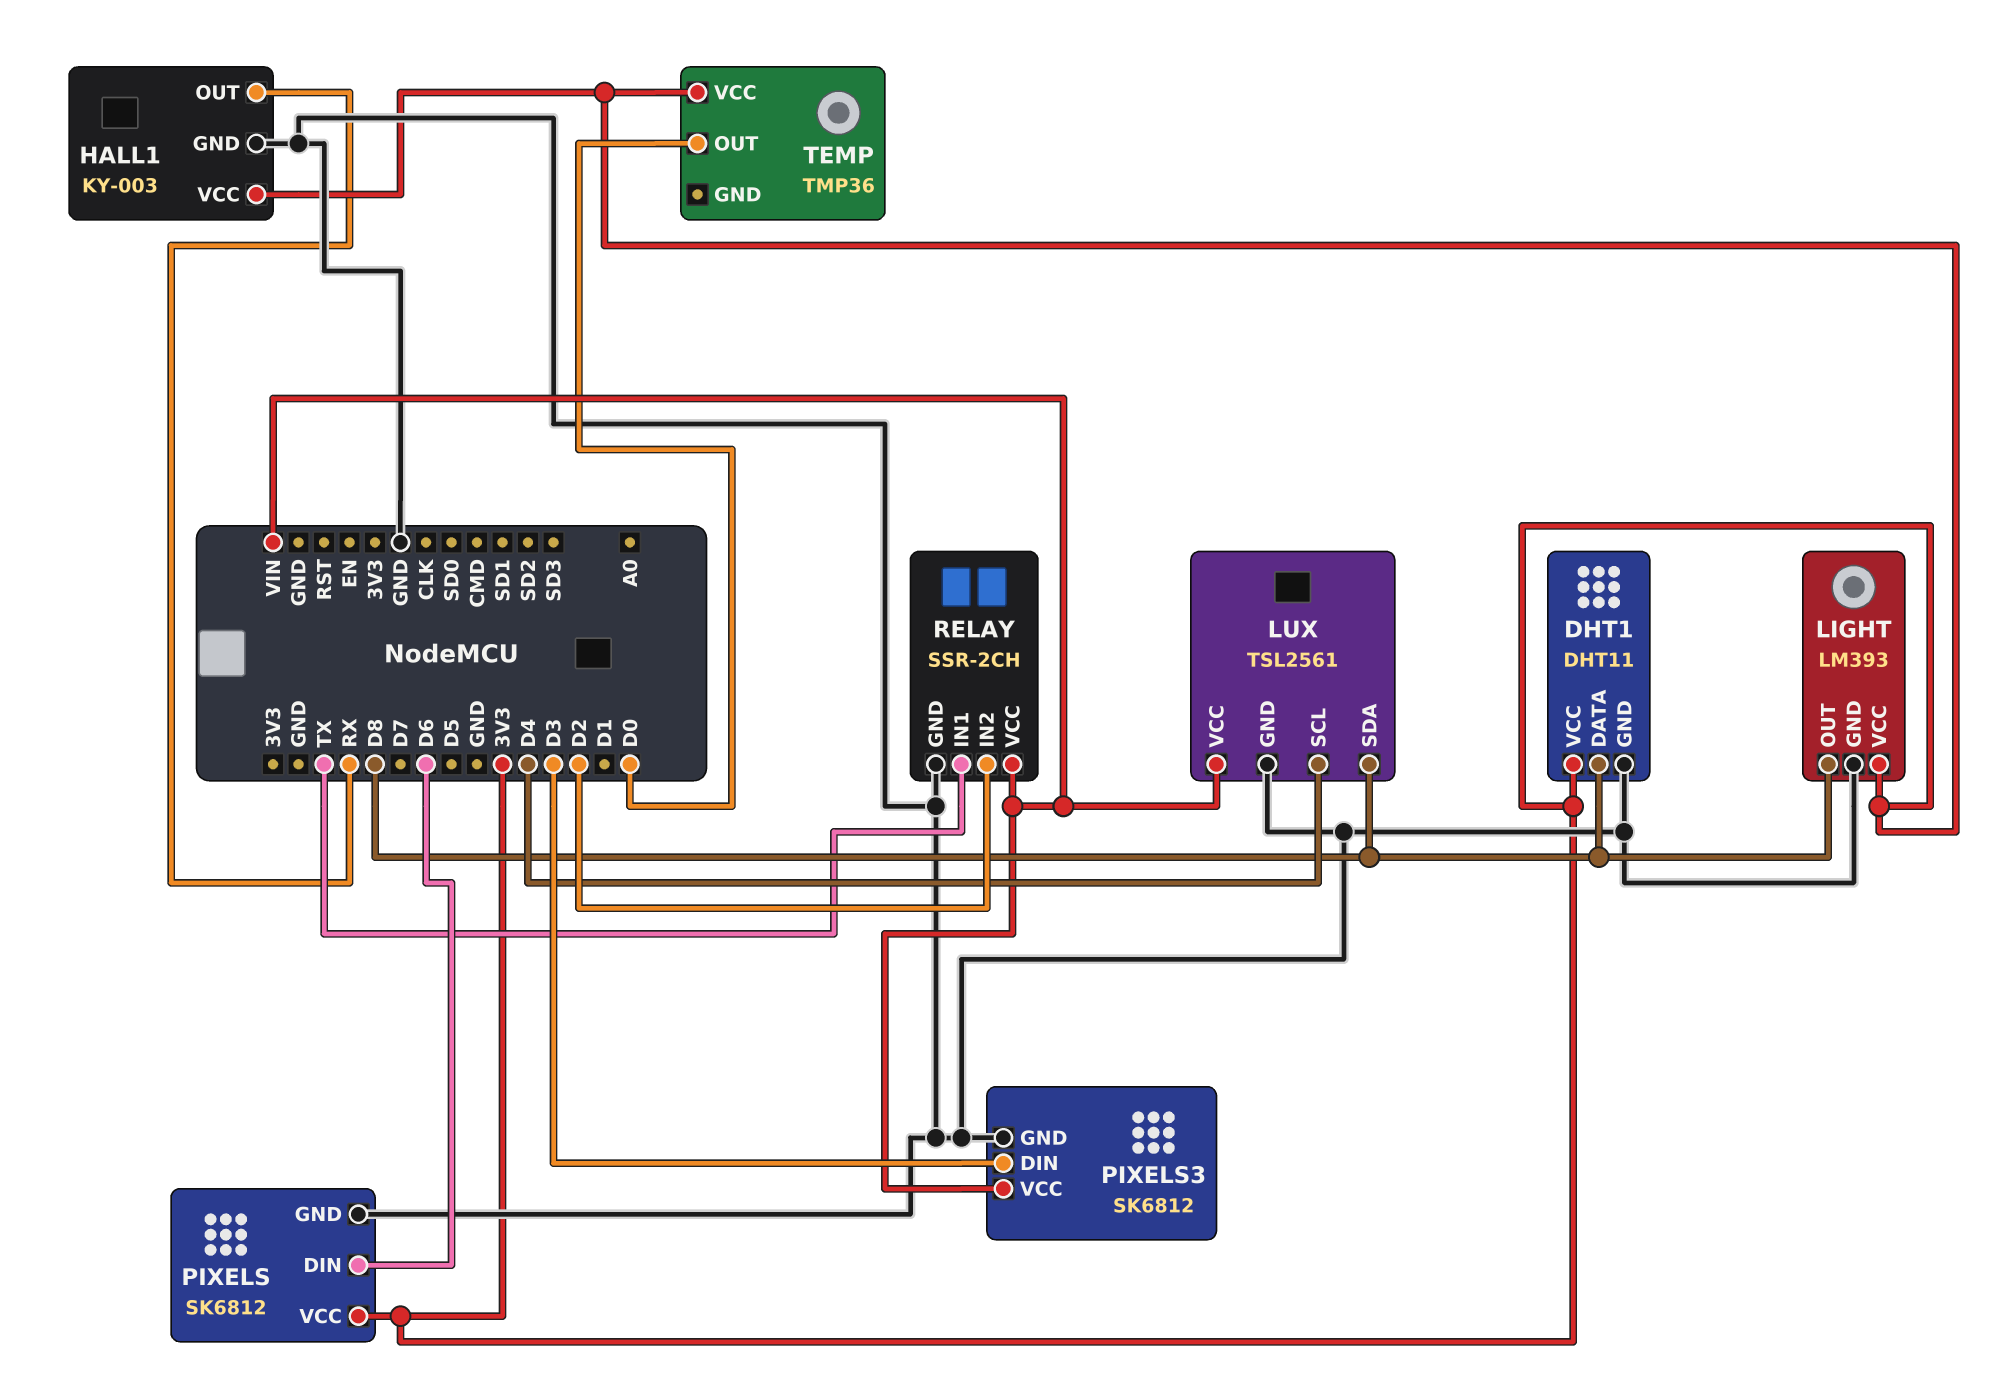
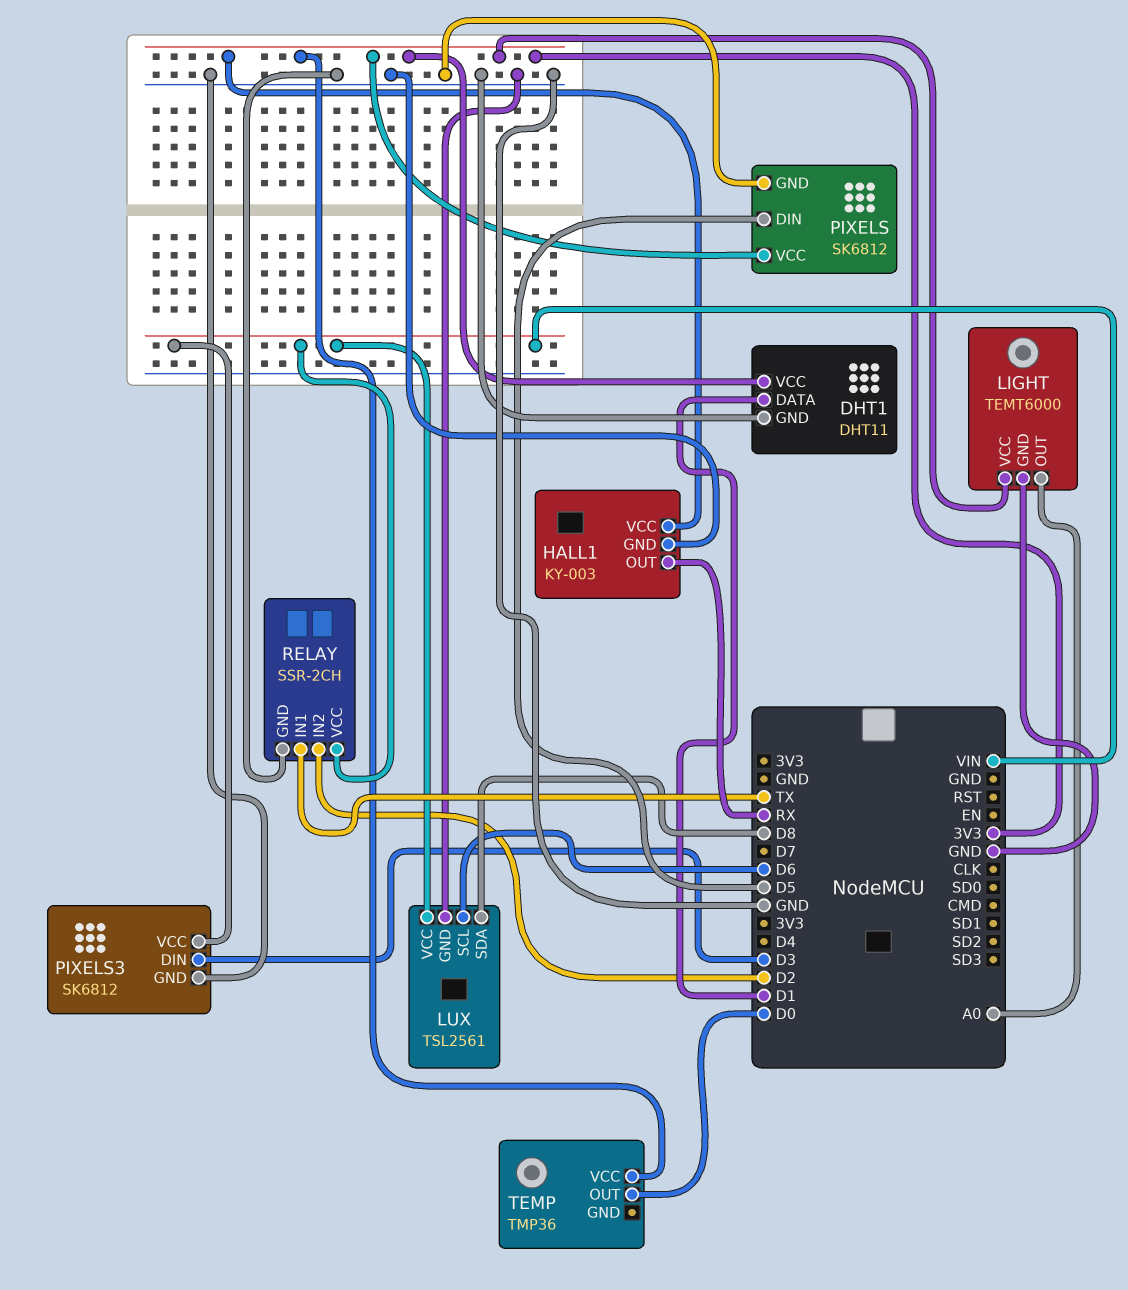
DHT1 pin DATA: D8 -> D1
LIGHT: LM393 -> TEMT6000
LIGHT pin OUT: D8 -> A0
LUX pin SCL: D4 -> D6
PIXELS pin DIN: D6 -> D5

